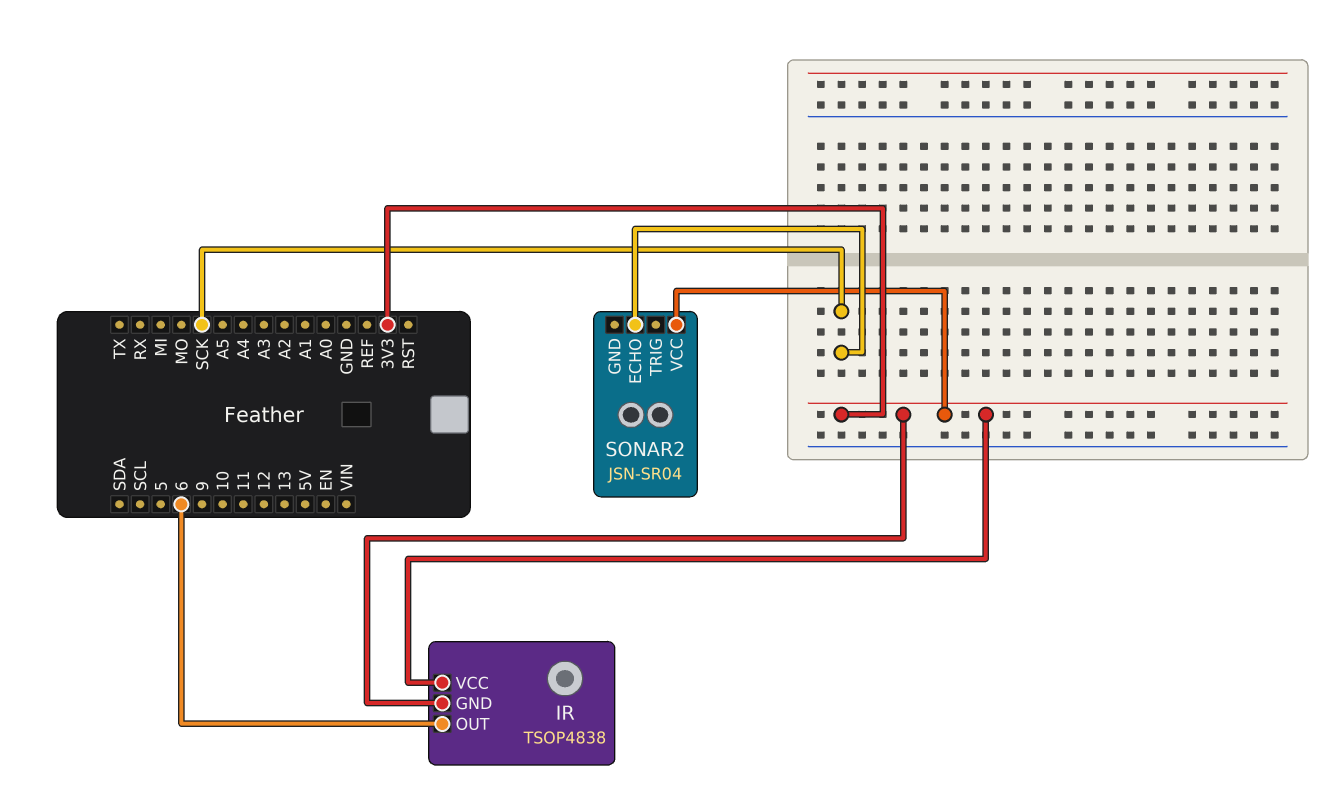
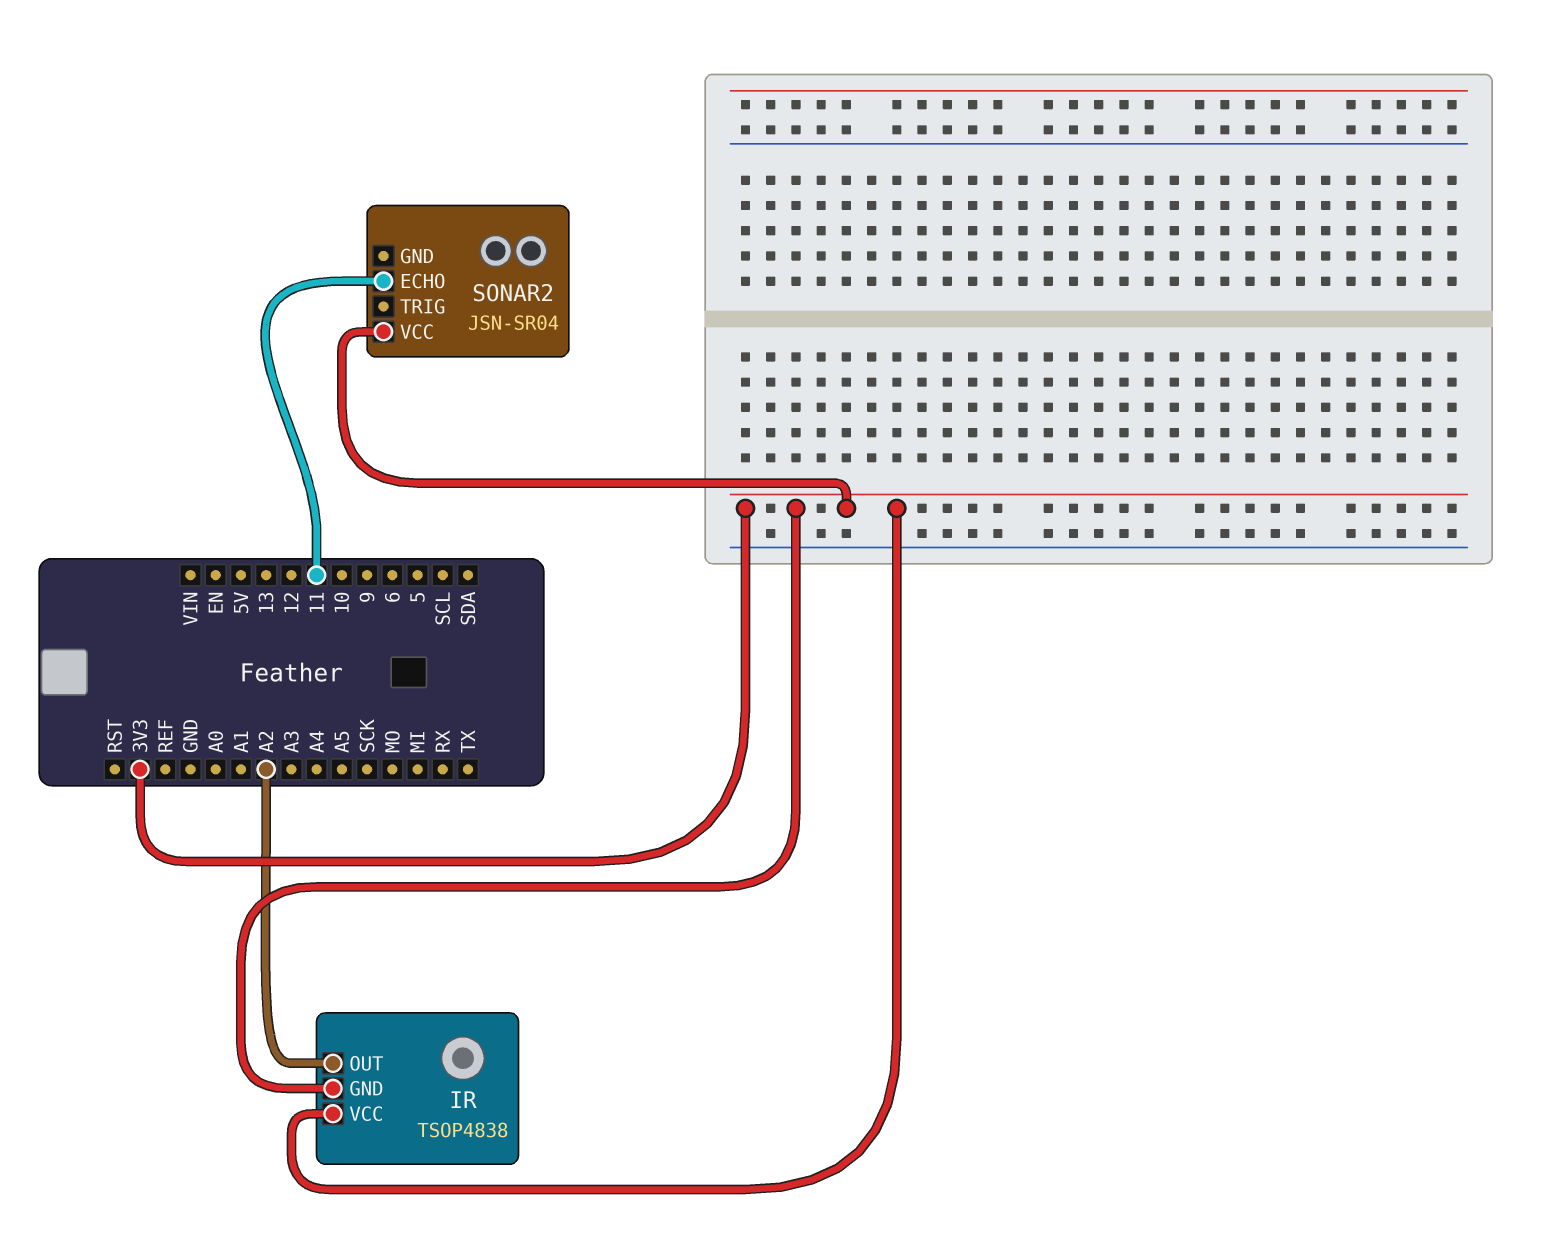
IR pin OUT: 6 -> A2
SONAR2 pin ECHO: SCK -> 11

